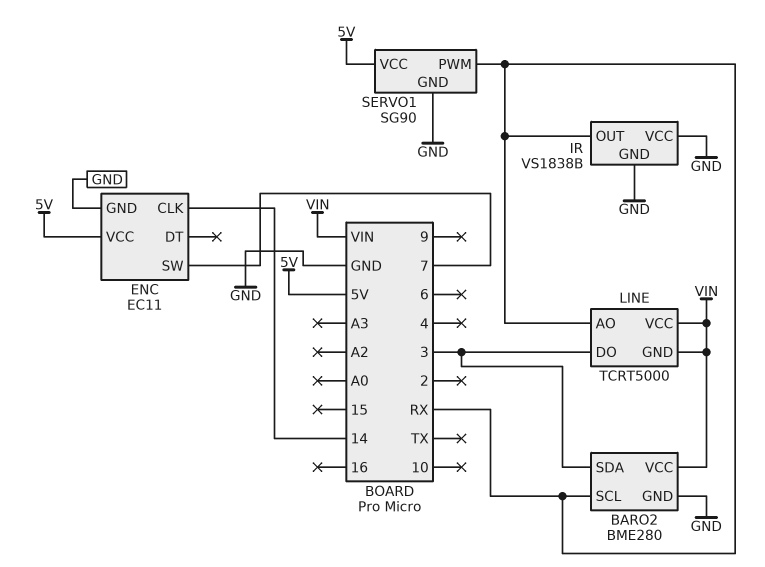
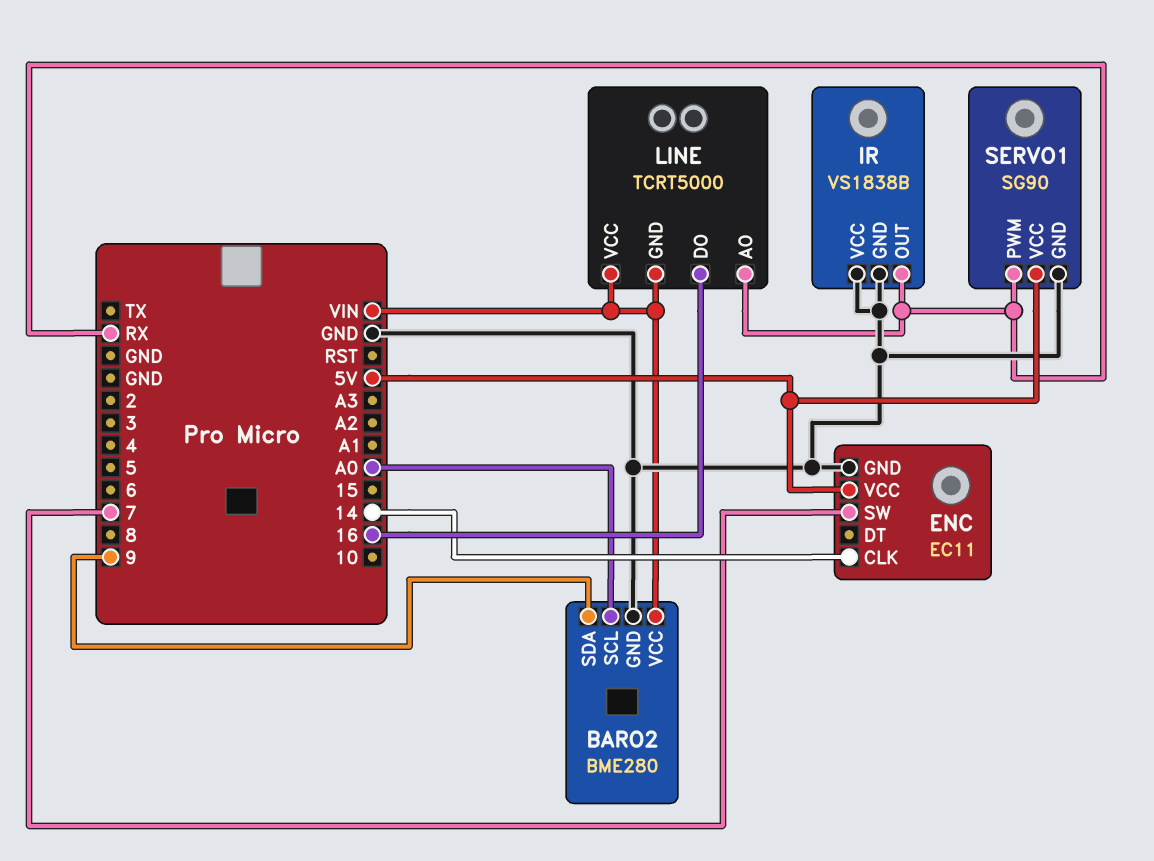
BARO2 pin SCL: RX -> A0
BARO2 pin SDA: 3 -> 9
LINE pin DO: 3 -> 16

